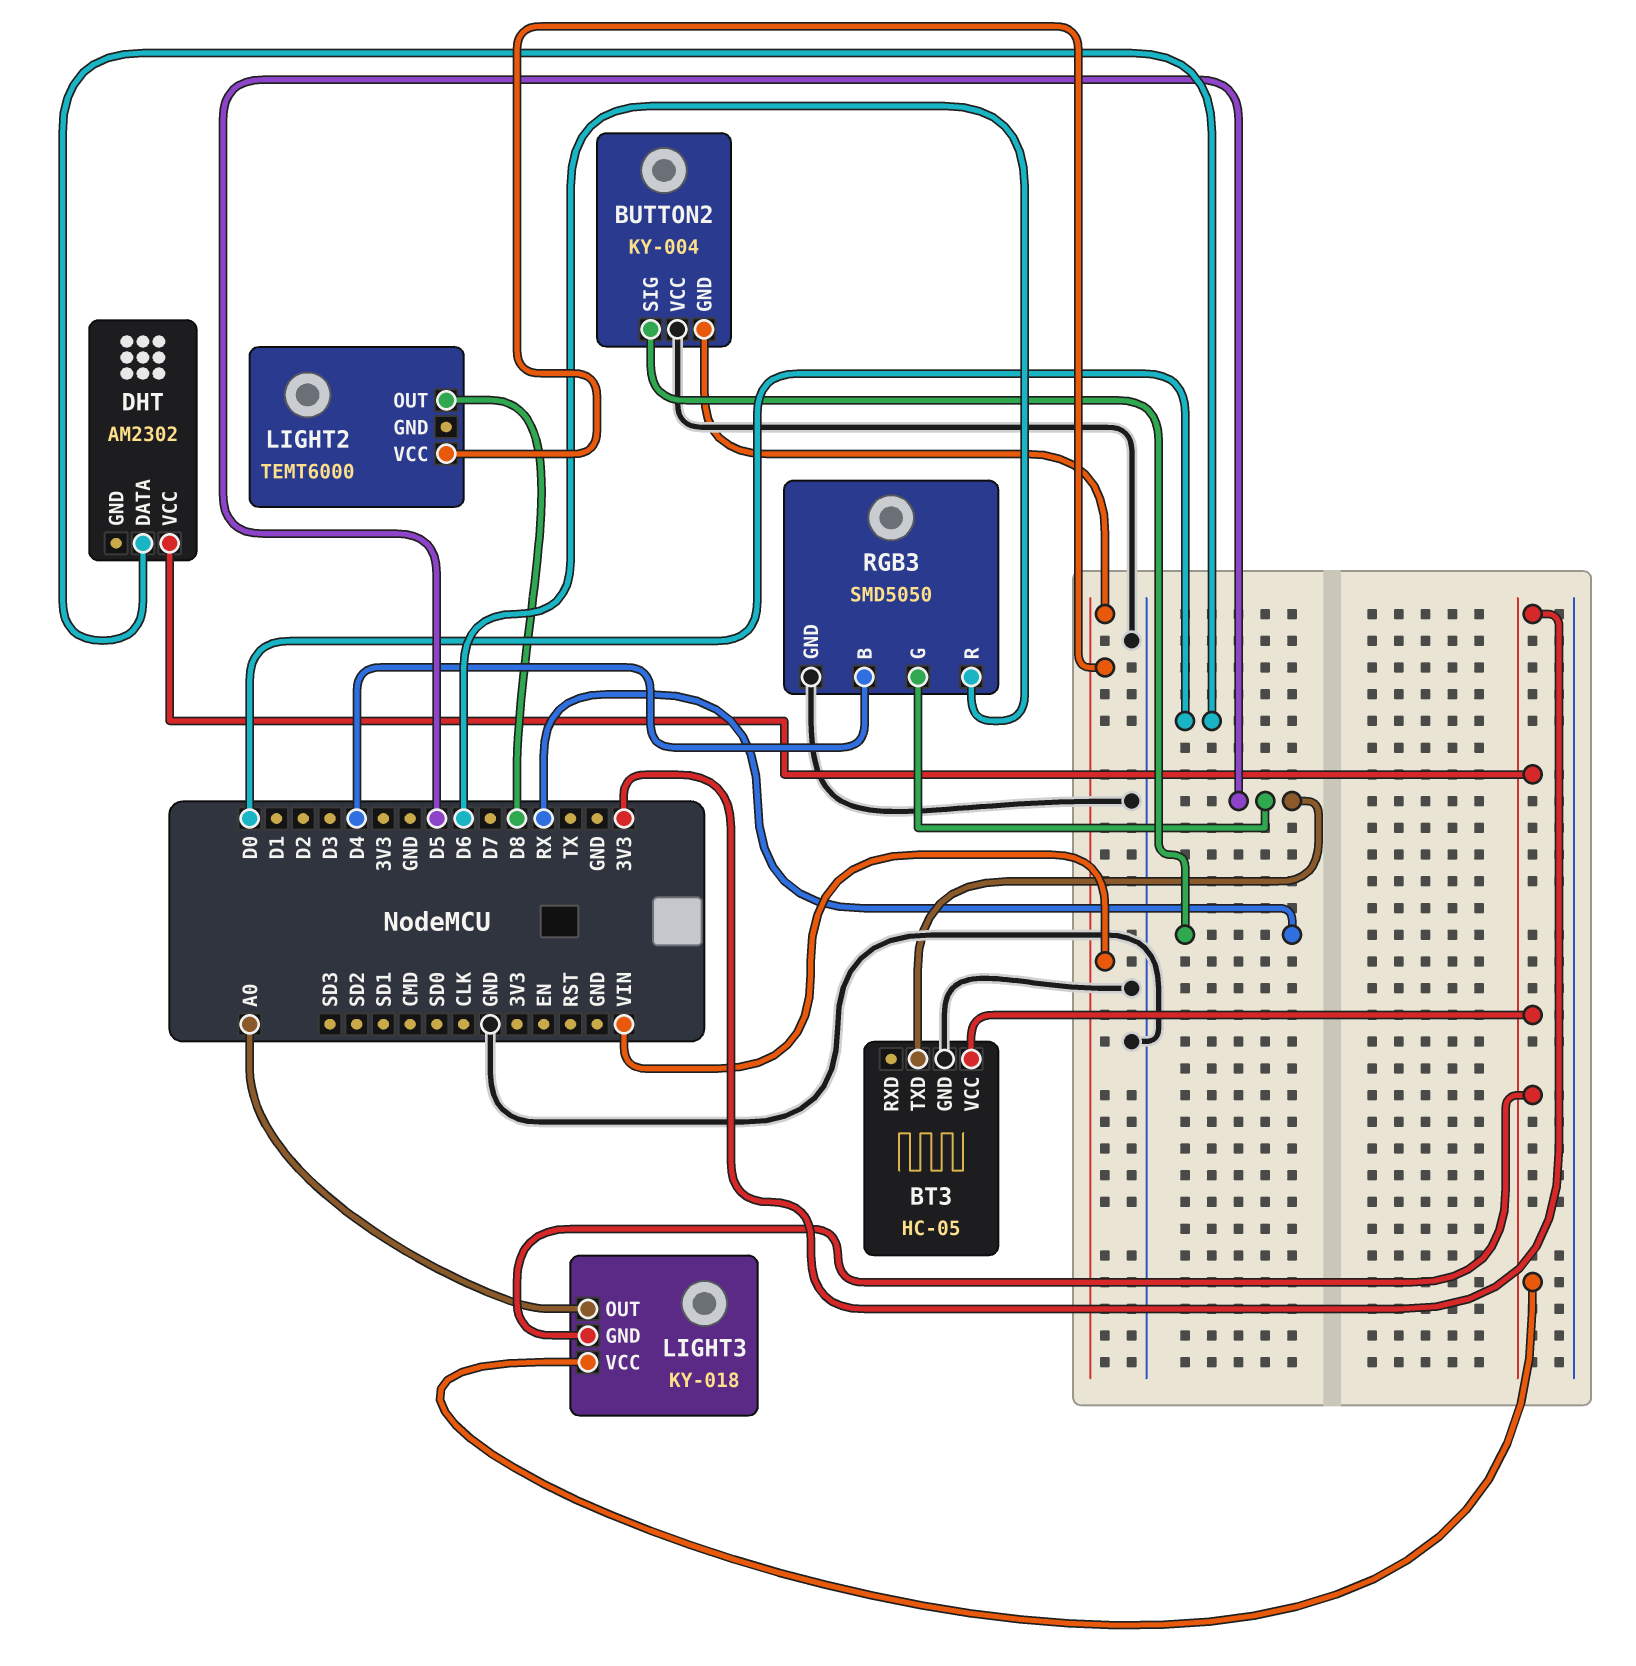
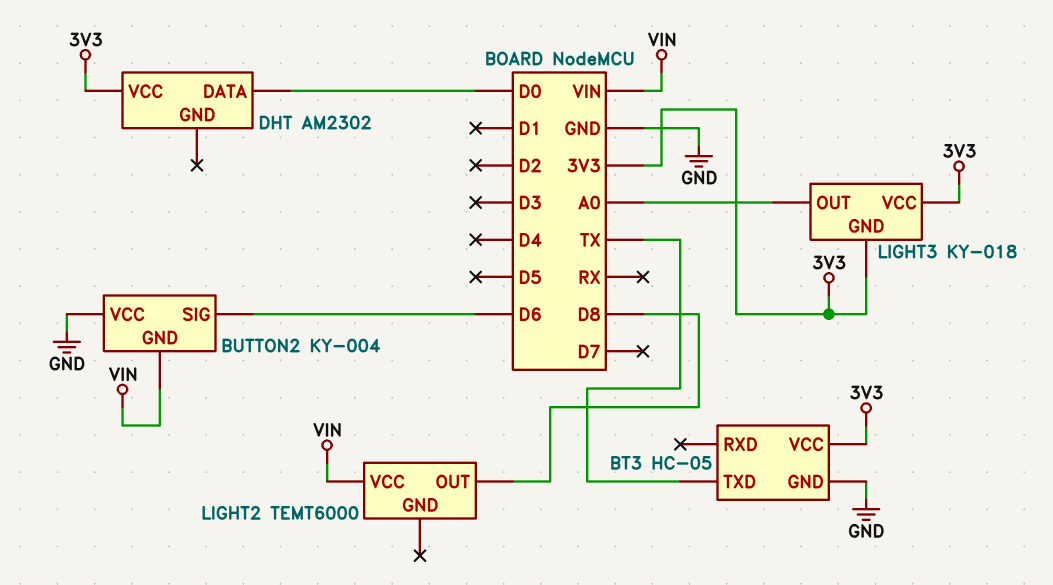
BT3 pin TXD: D5 -> TX
BUTTON2 pin SIG: RX -> D6
RGB3: SMD5050 -> none
RGB3 pin B: D4 -> none
RGB3 pin G: D5 -> none
RGB3 pin GND: GND -> none
RGB3 pin R: D6 -> none

